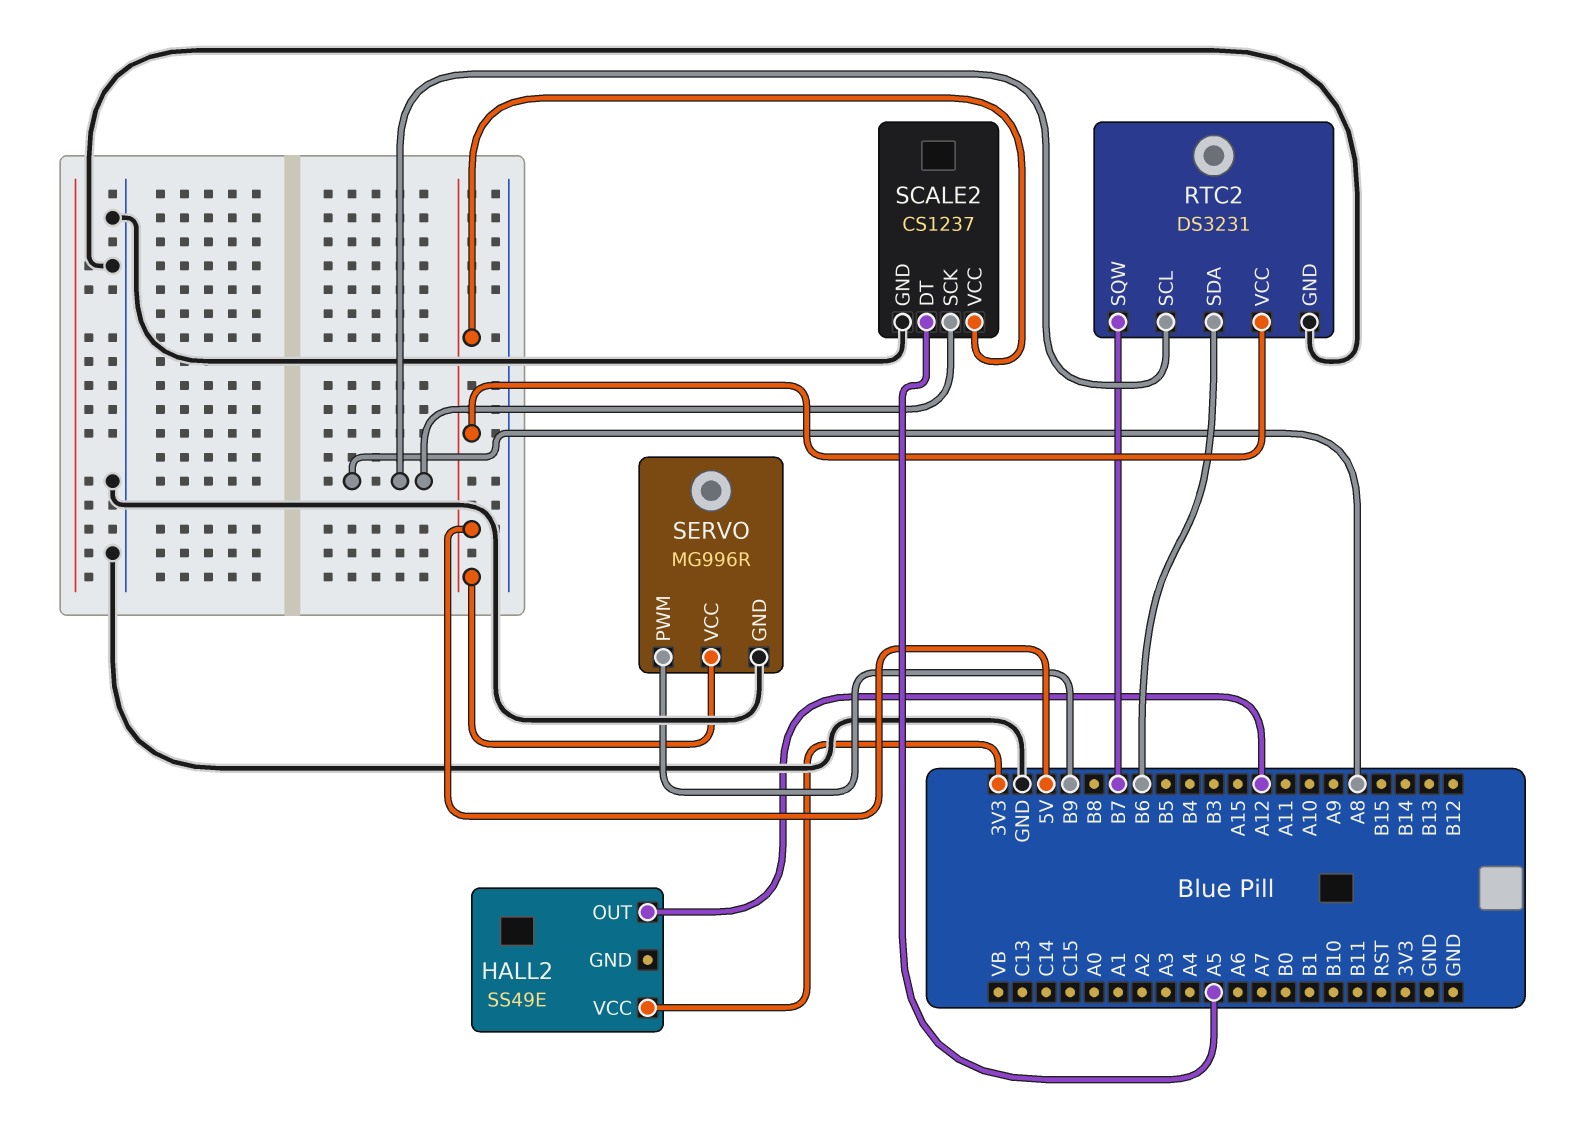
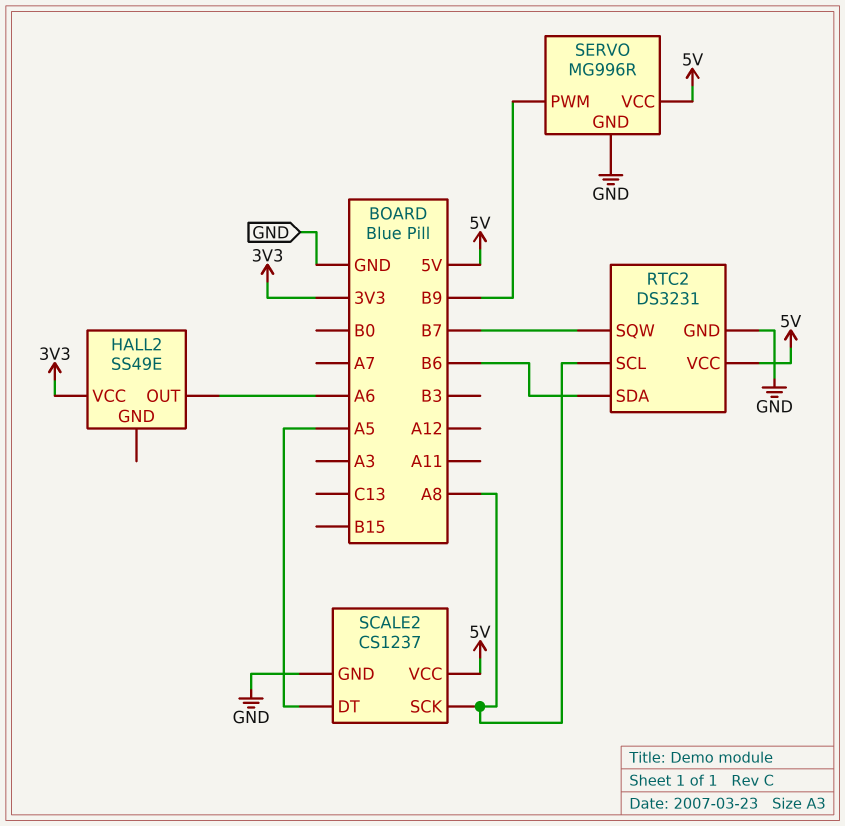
HALL2 pin OUT: A12 -> A6

